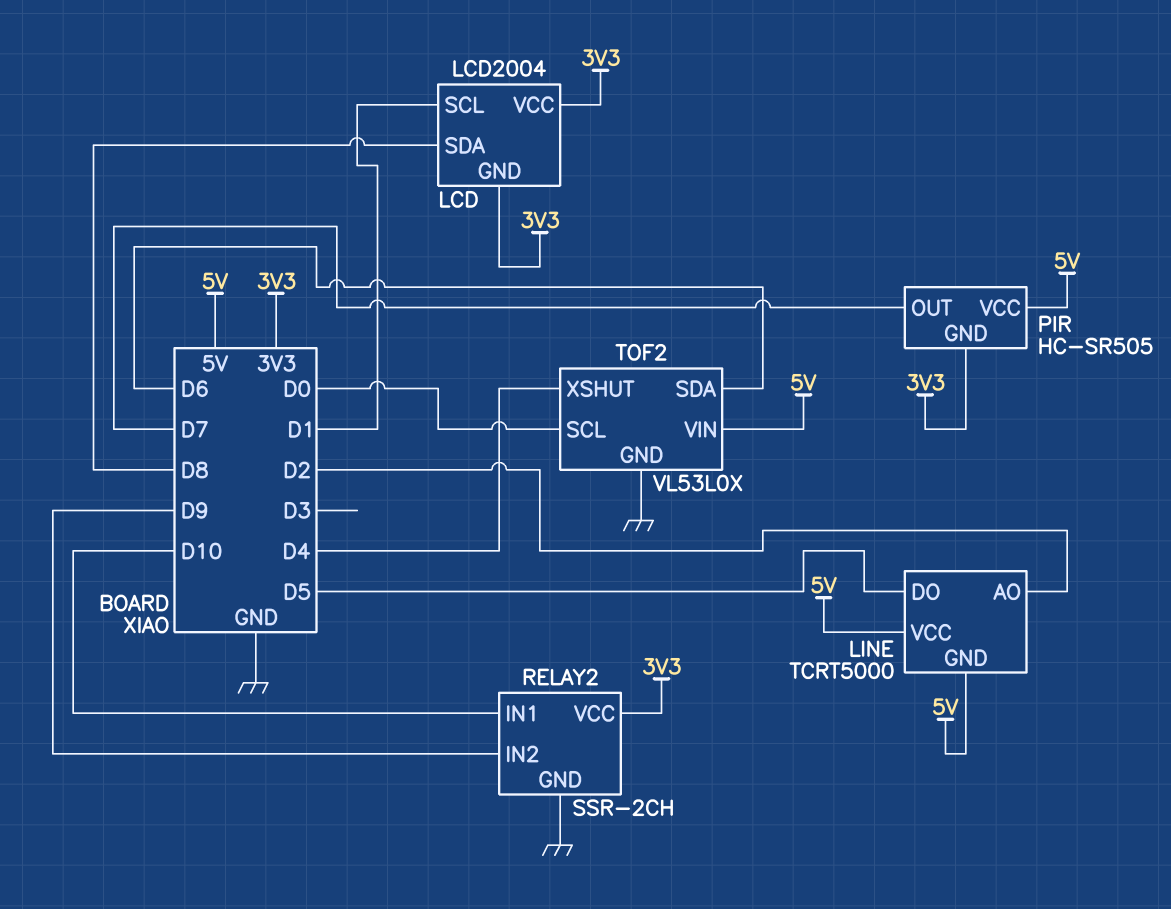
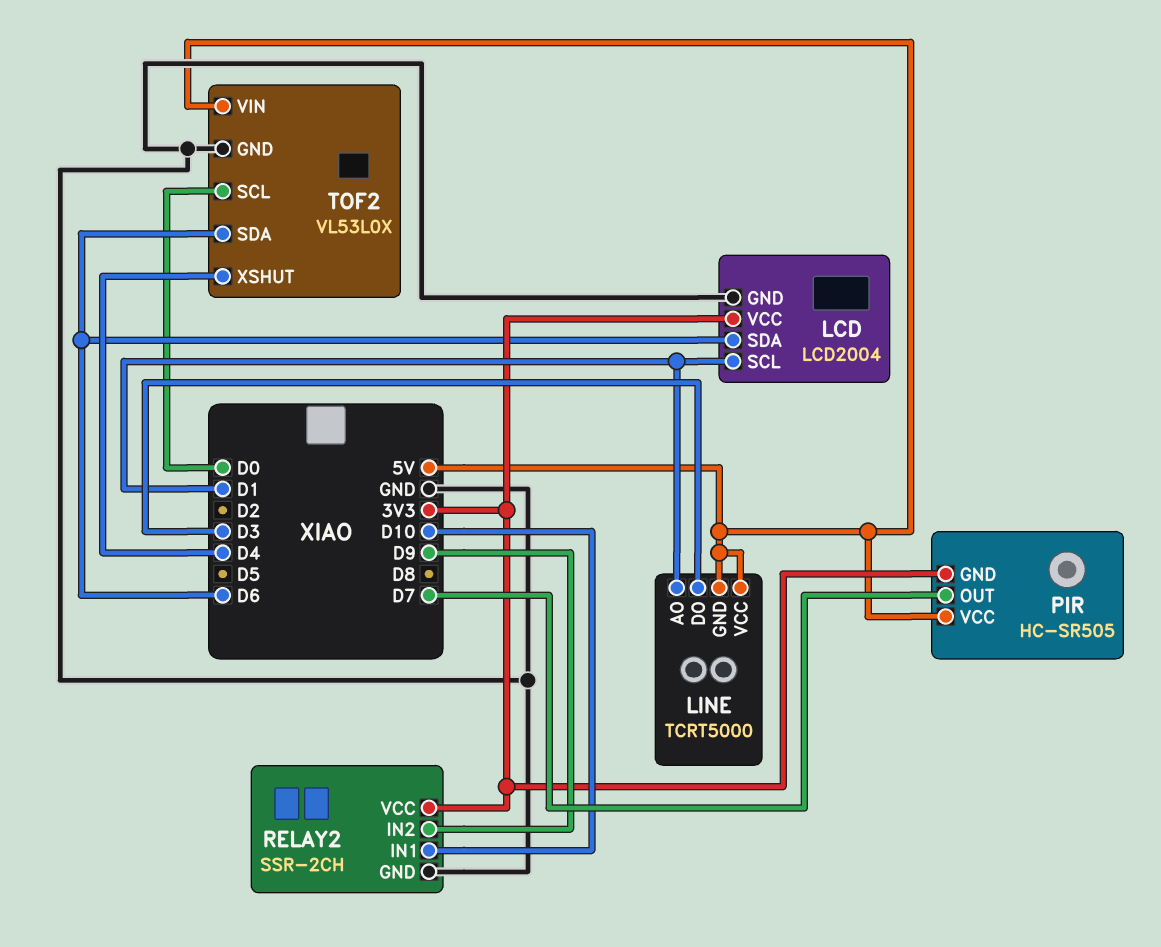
LCD pin GND: 3V3 -> GND
LCD pin SDA: D8 -> D6
LINE pin AO: D2 -> D1
LINE pin DO: D5 -> D3

